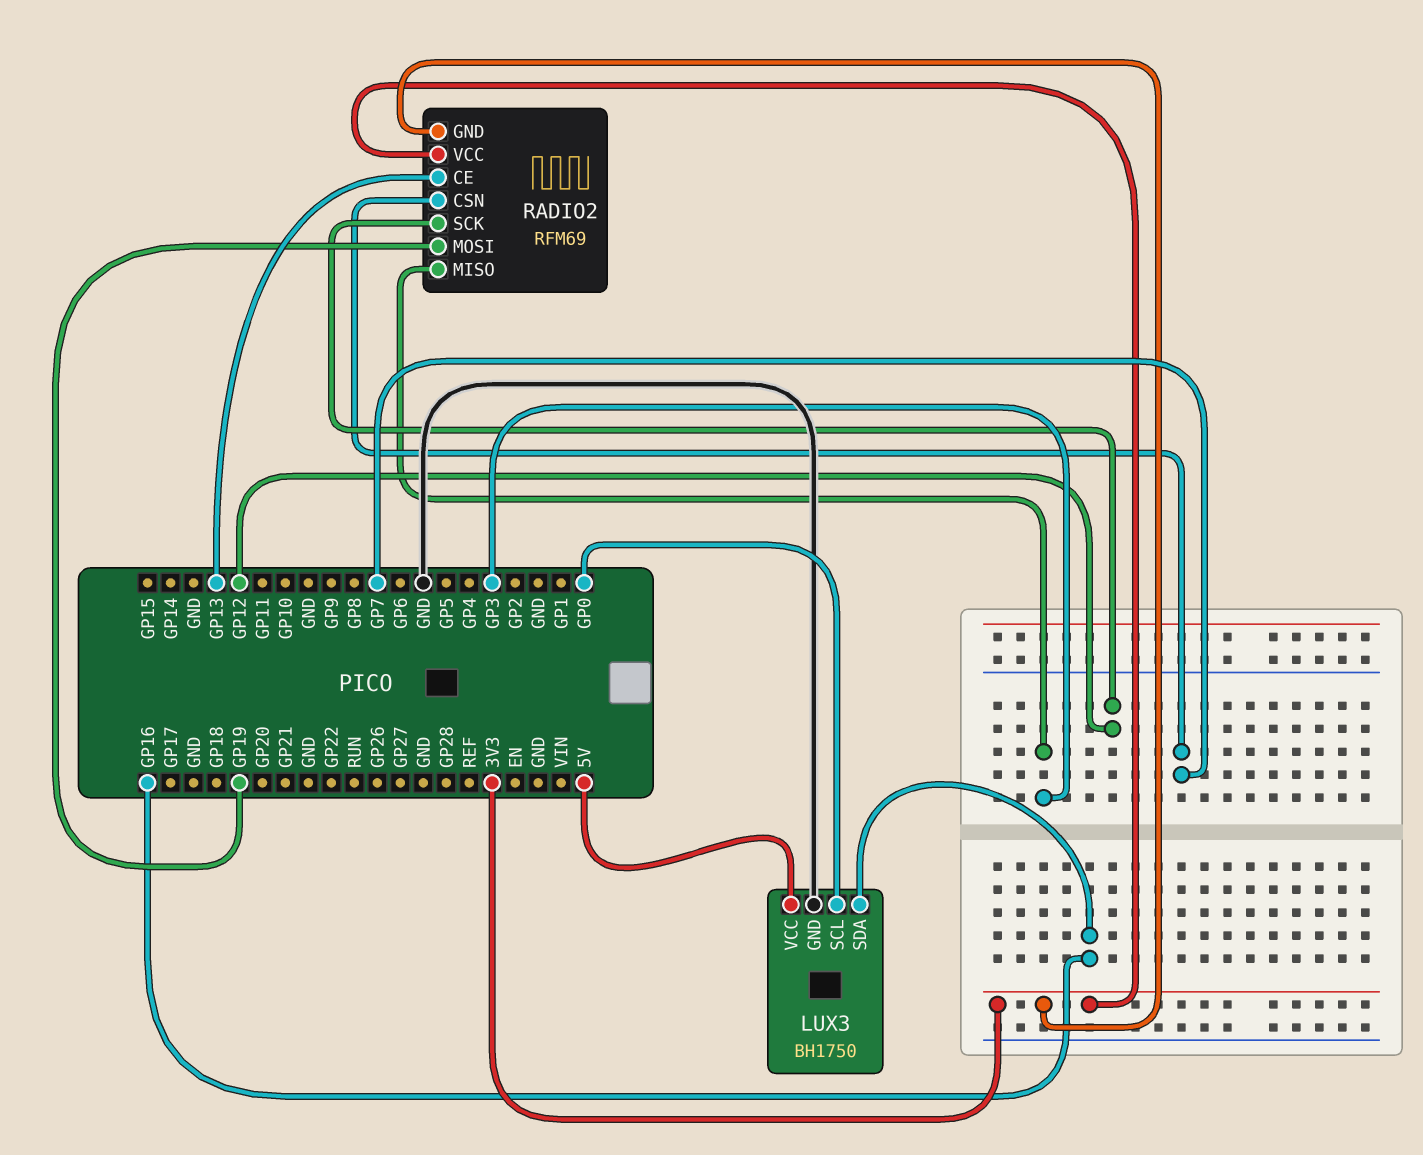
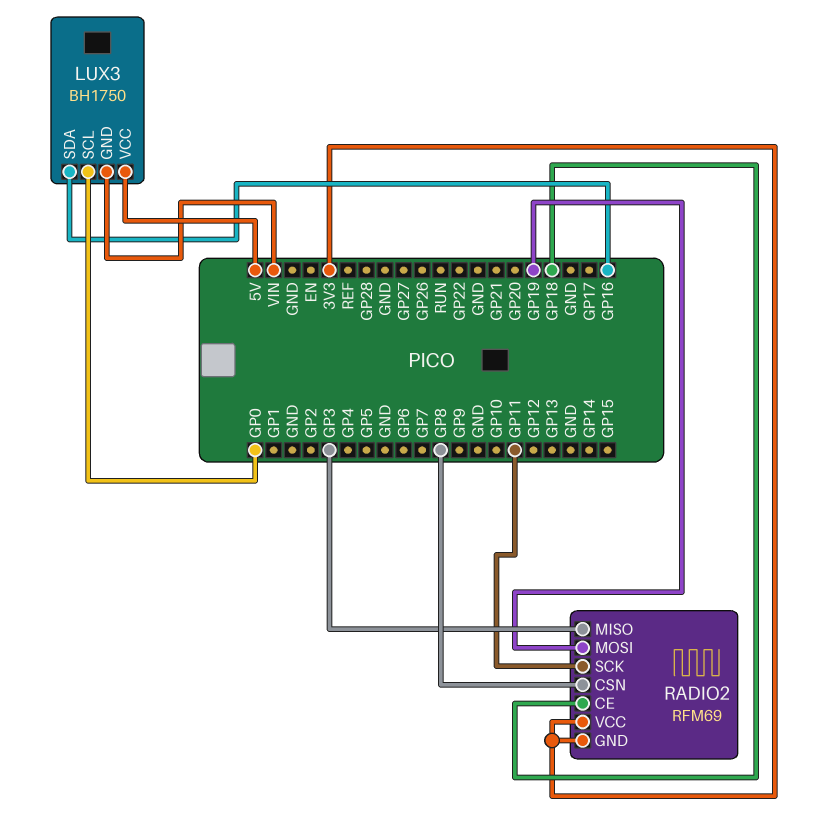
LUX3 pin GND: GND -> VIN
RADIO2 pin CE: GP13 -> GP18
RADIO2 pin CSN: GP7 -> GP8
RADIO2 pin SCK: GP12 -> GP11

